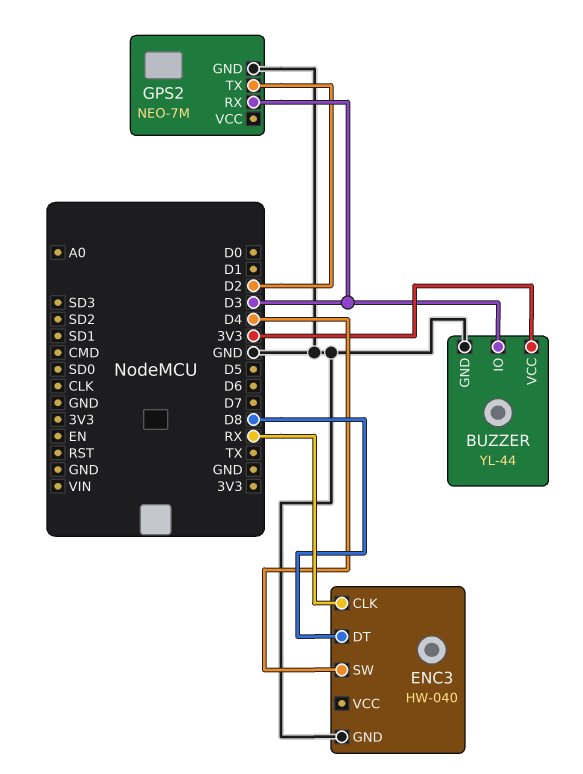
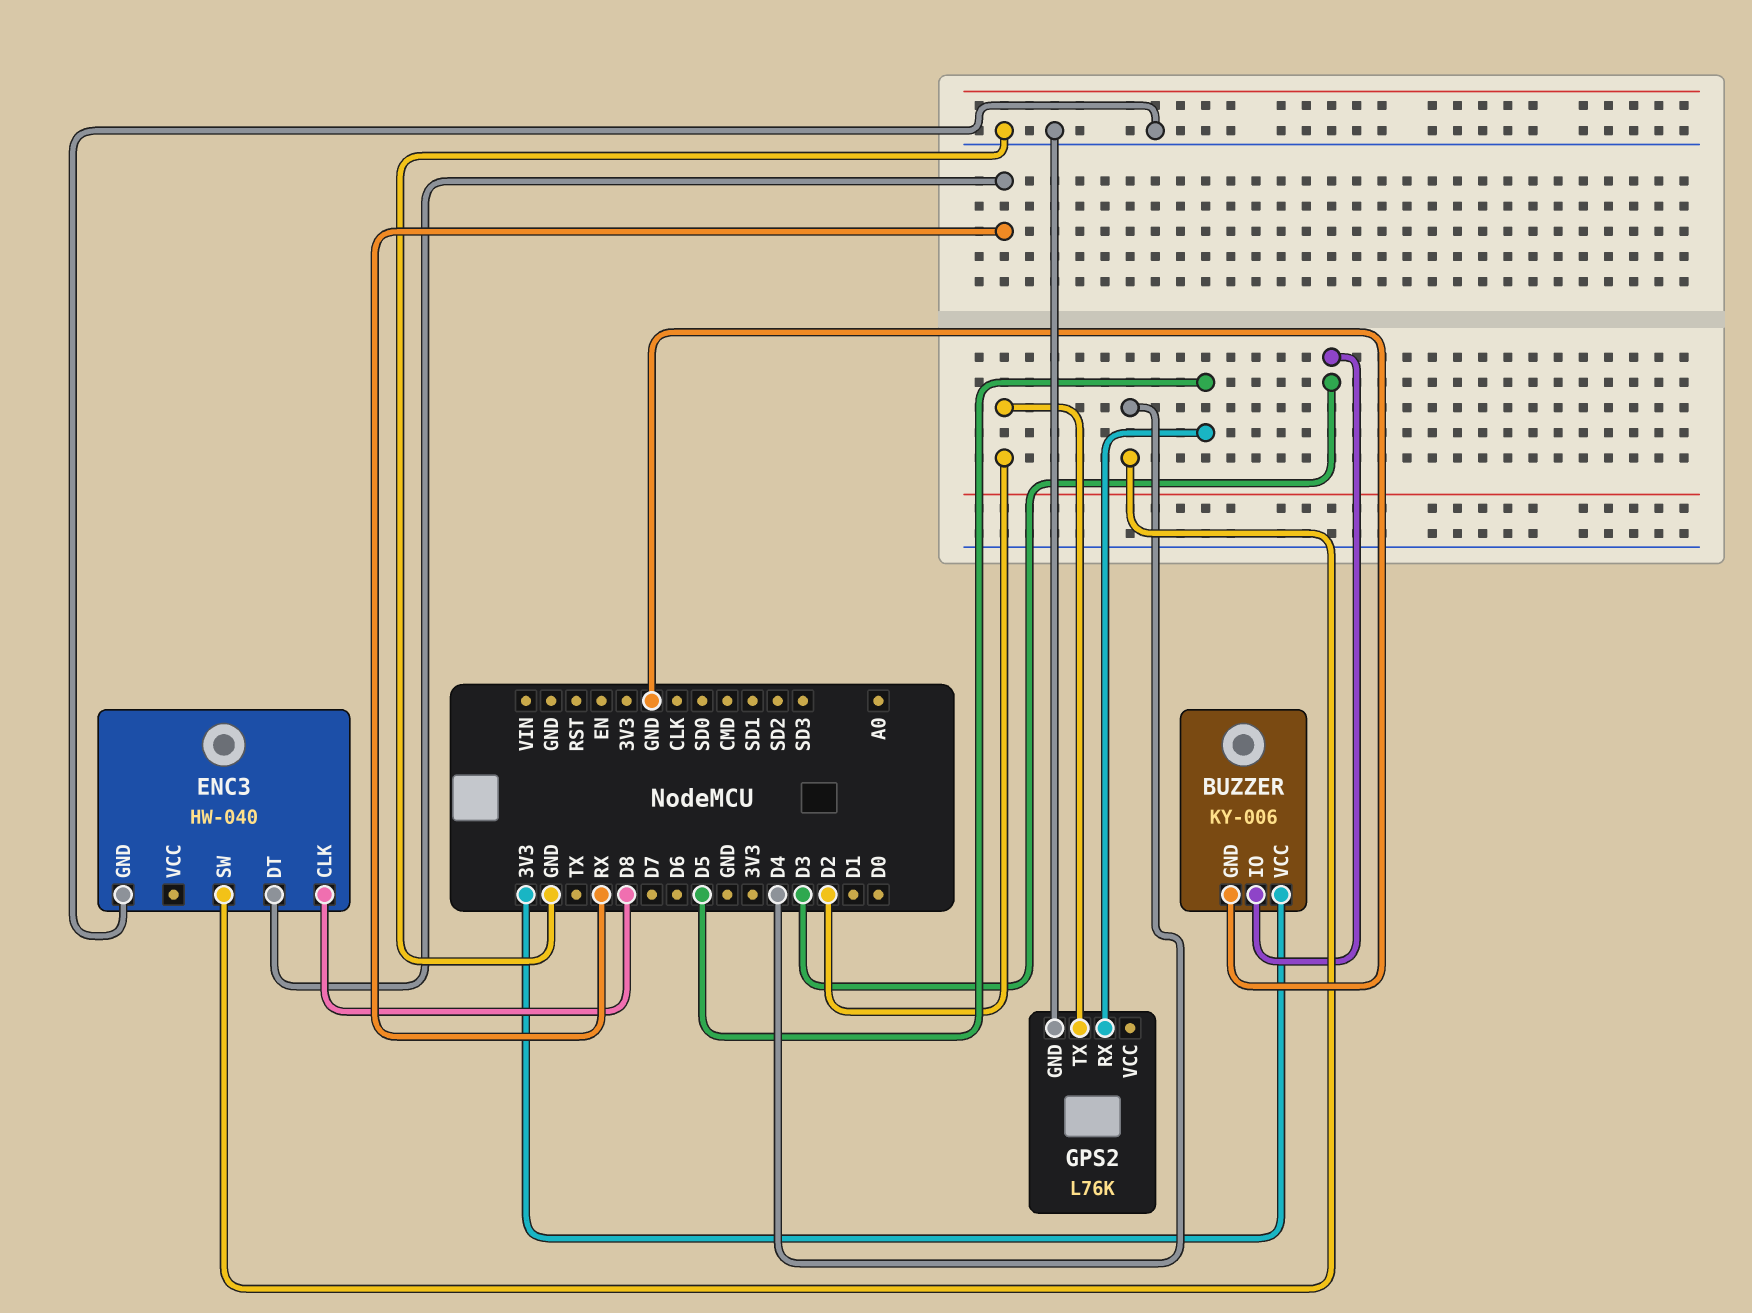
BUZZER: YL-44 -> KY-006
ENC3 pin CLK: RX -> D8
ENC3 pin DT: D8 -> RX
GPS2: NEO-7M -> L76K
GPS2 pin RX: D3 -> D5

